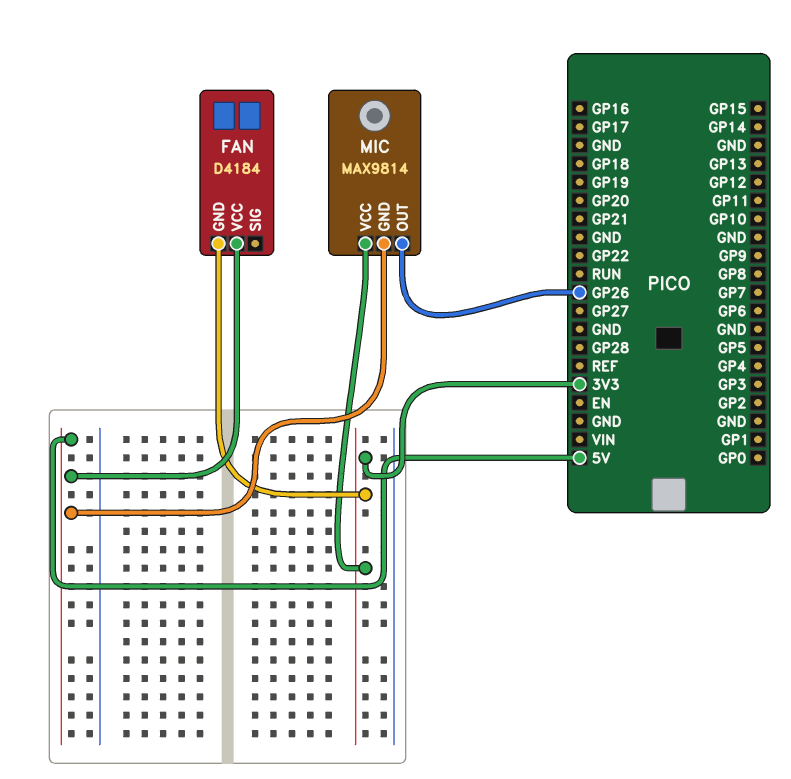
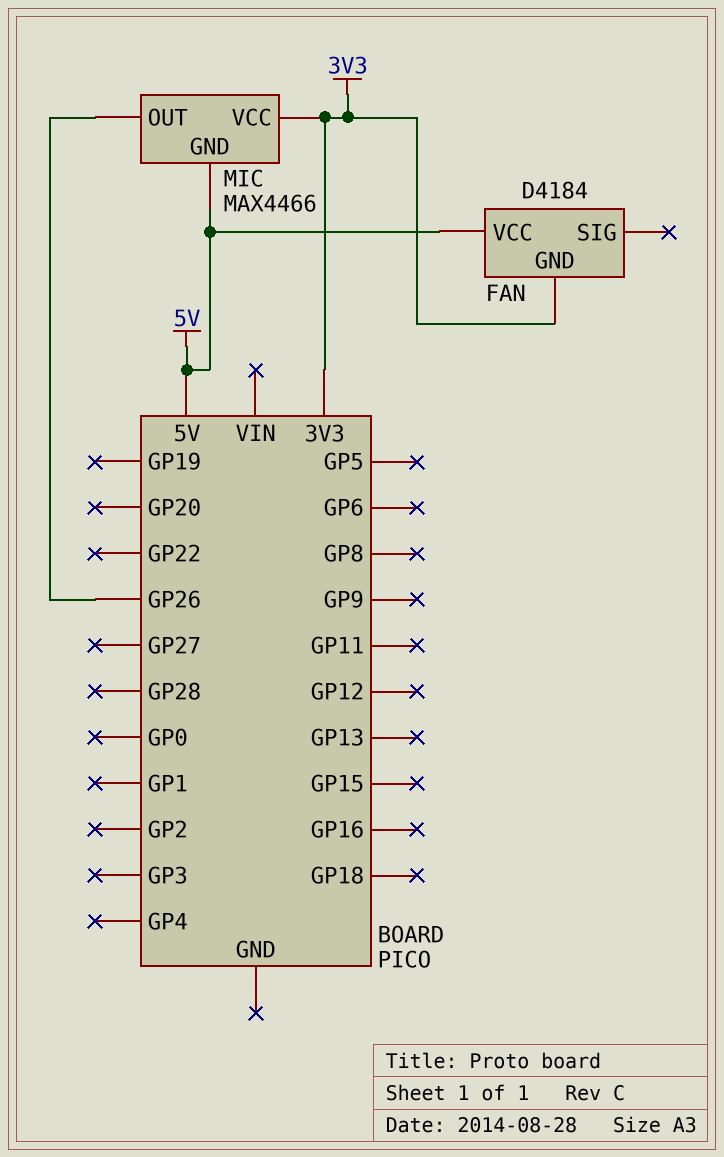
MIC: MAX9814 -> MAX4466

